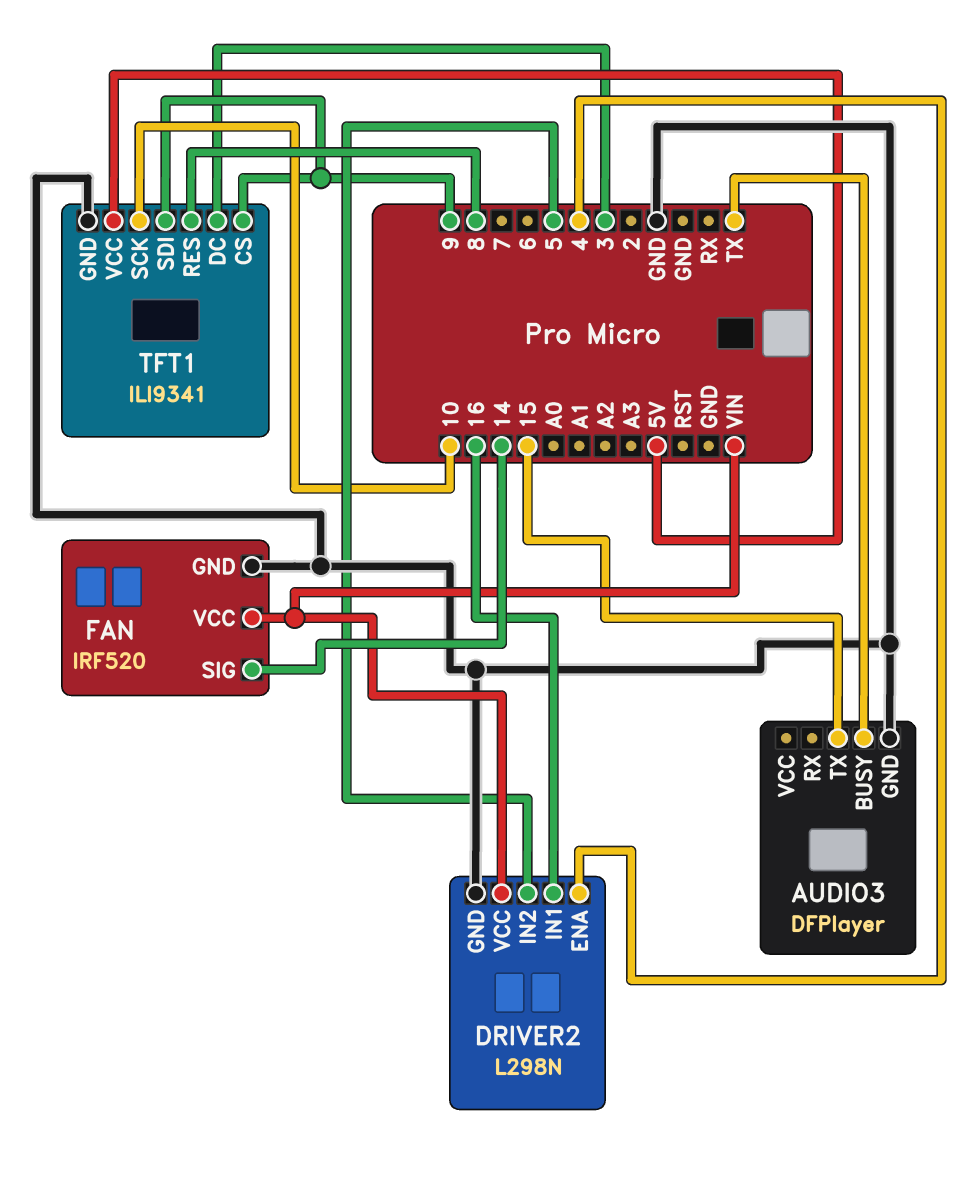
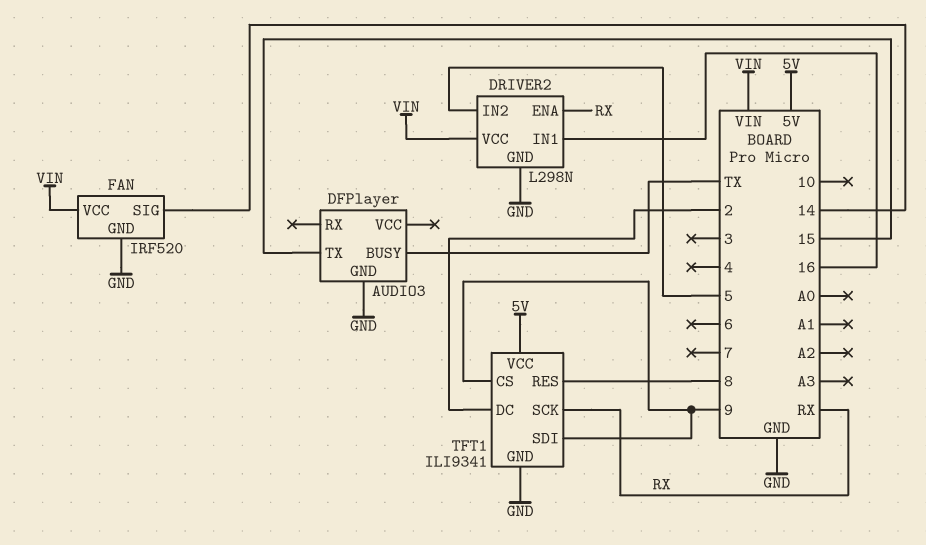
DRIVER2 pin ENA: 4 -> RX
TFT1 pin DC: 3 -> 2
TFT1 pin SCK: 10 -> RX

